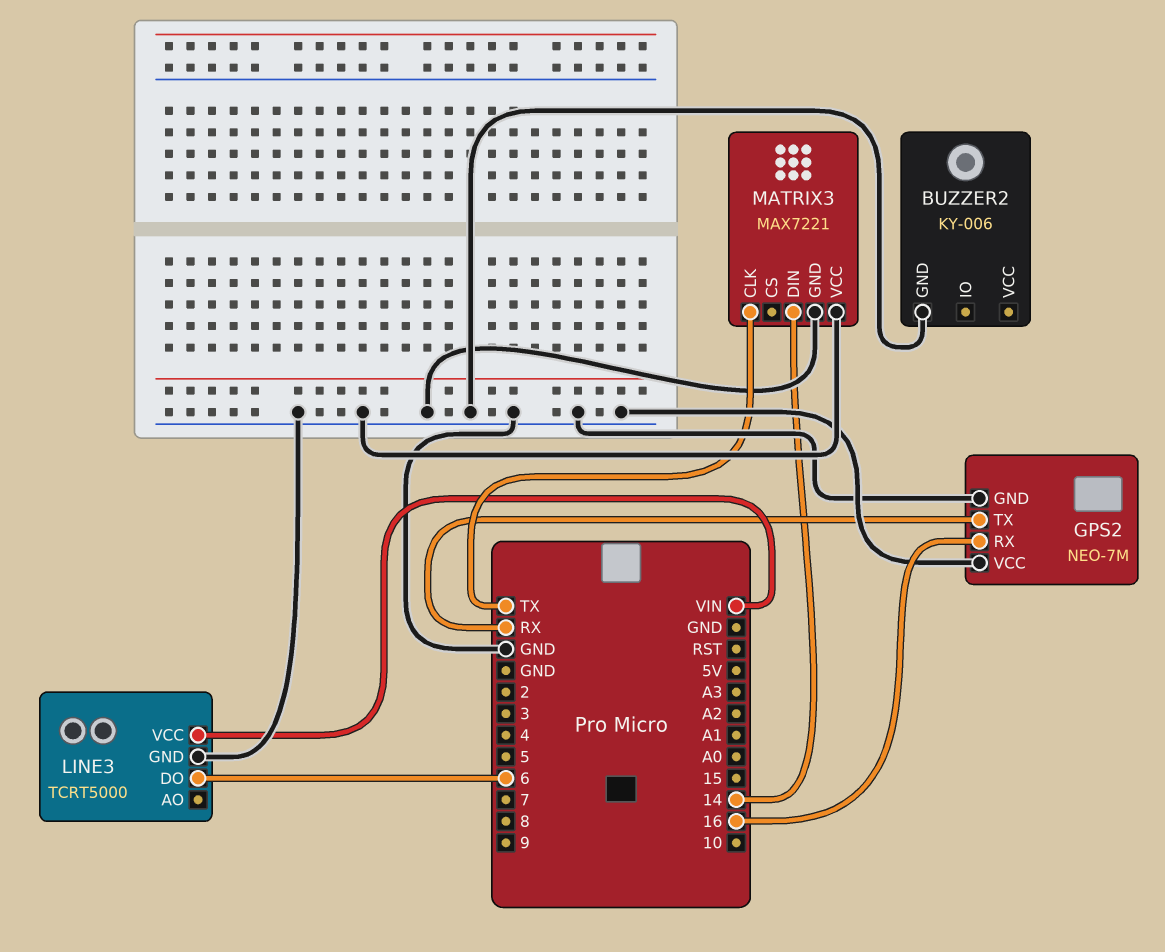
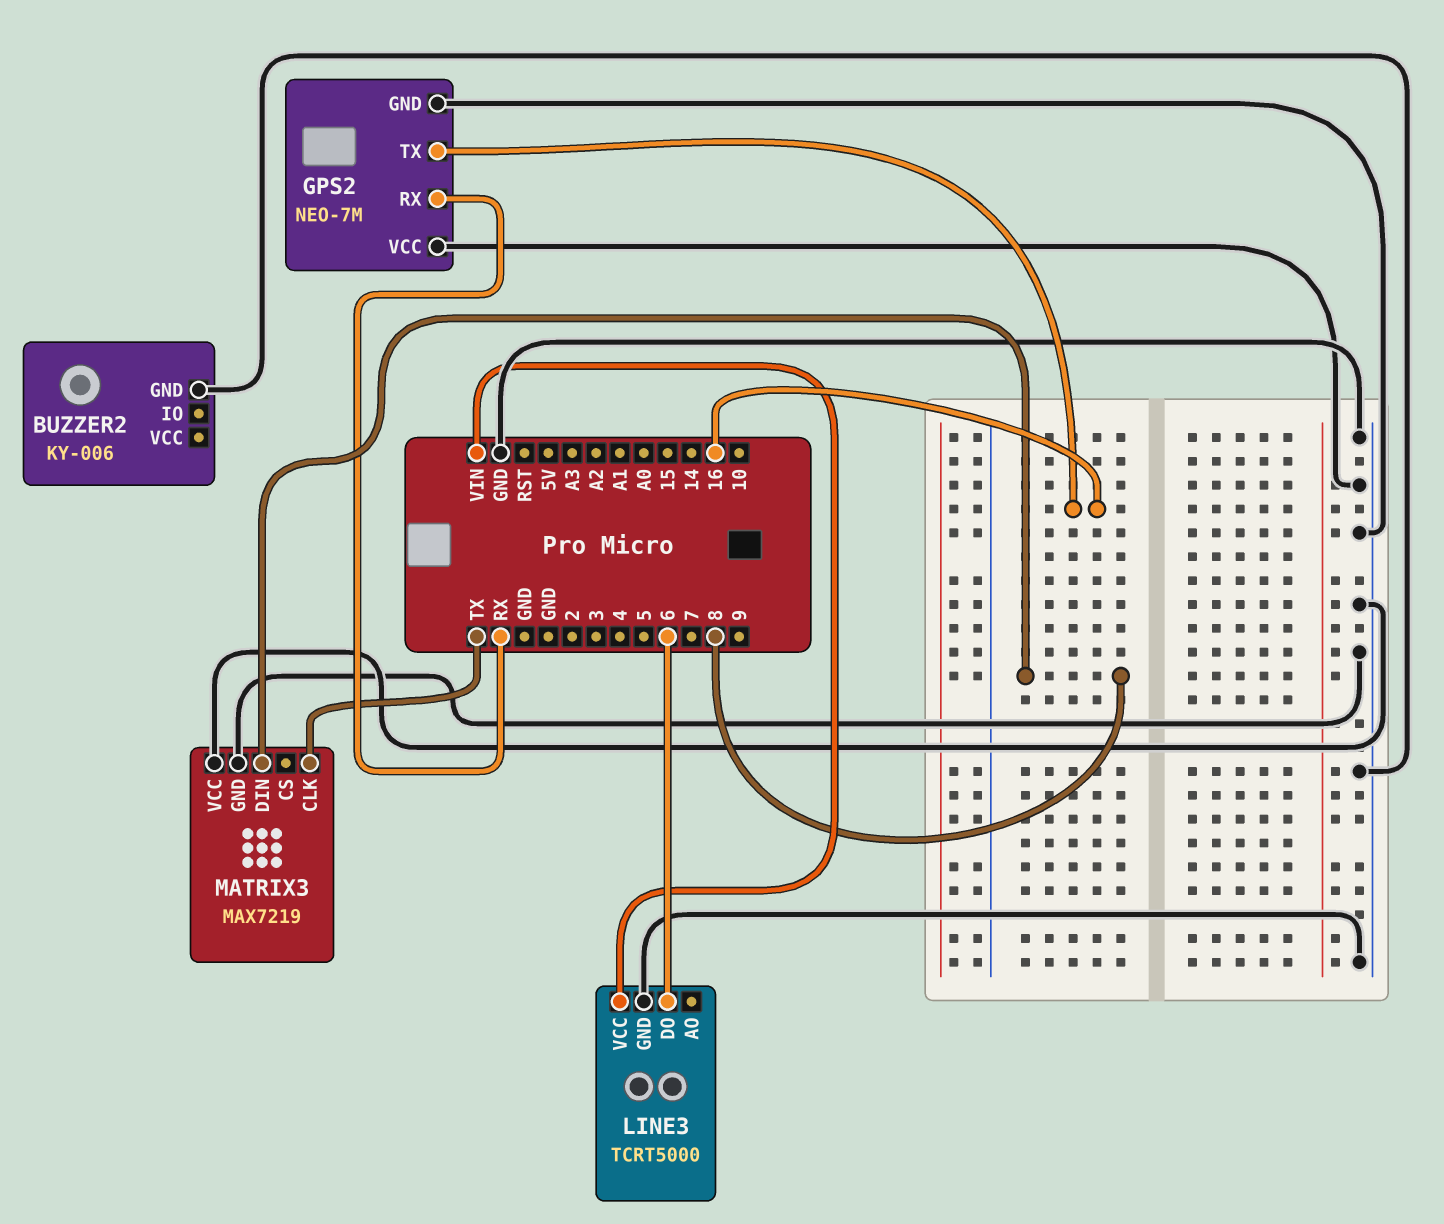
GPS2 pin RX: 16 -> RX
GPS2 pin TX: RX -> 16
MATRIX3: MAX7221 -> MAX7219
MATRIX3 pin DIN: 14 -> 8

